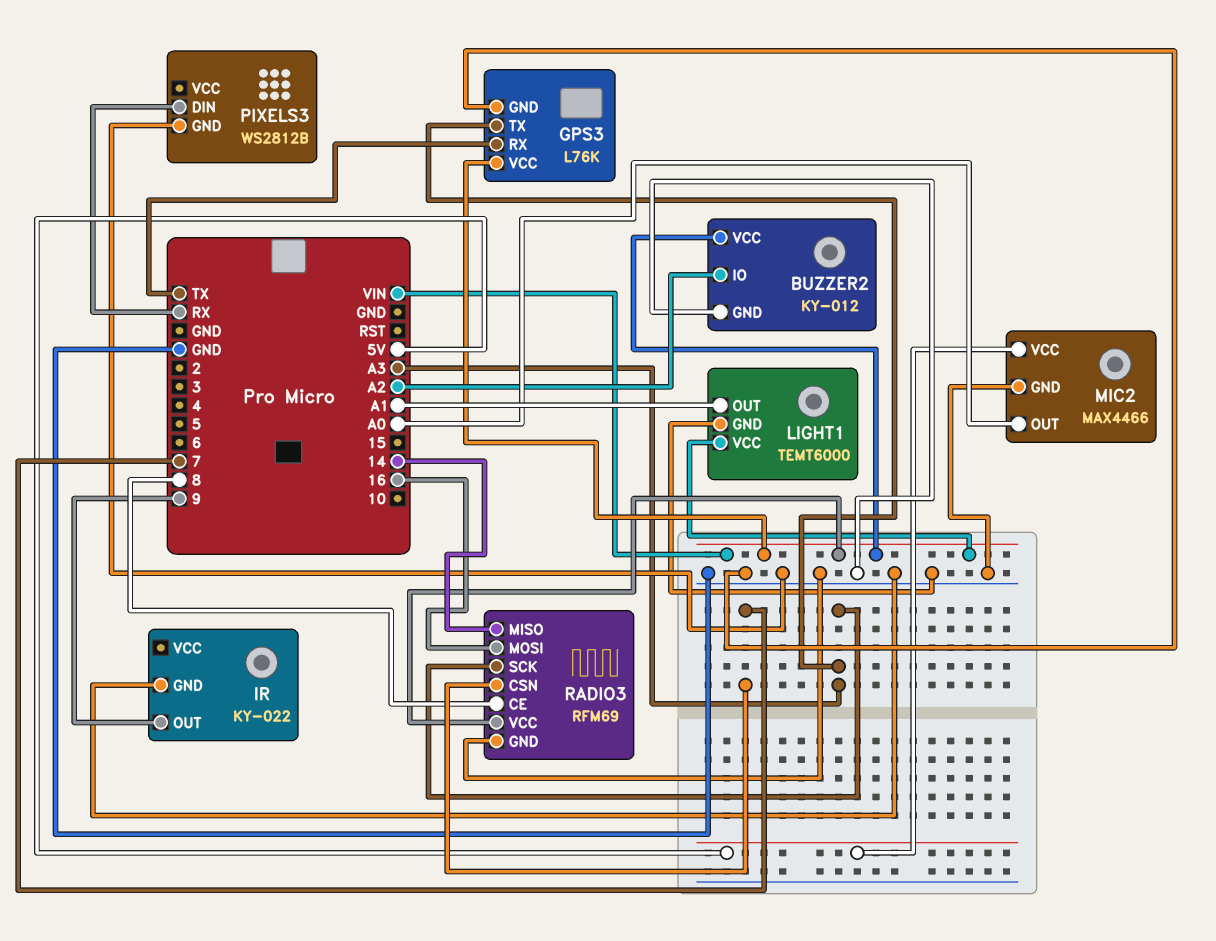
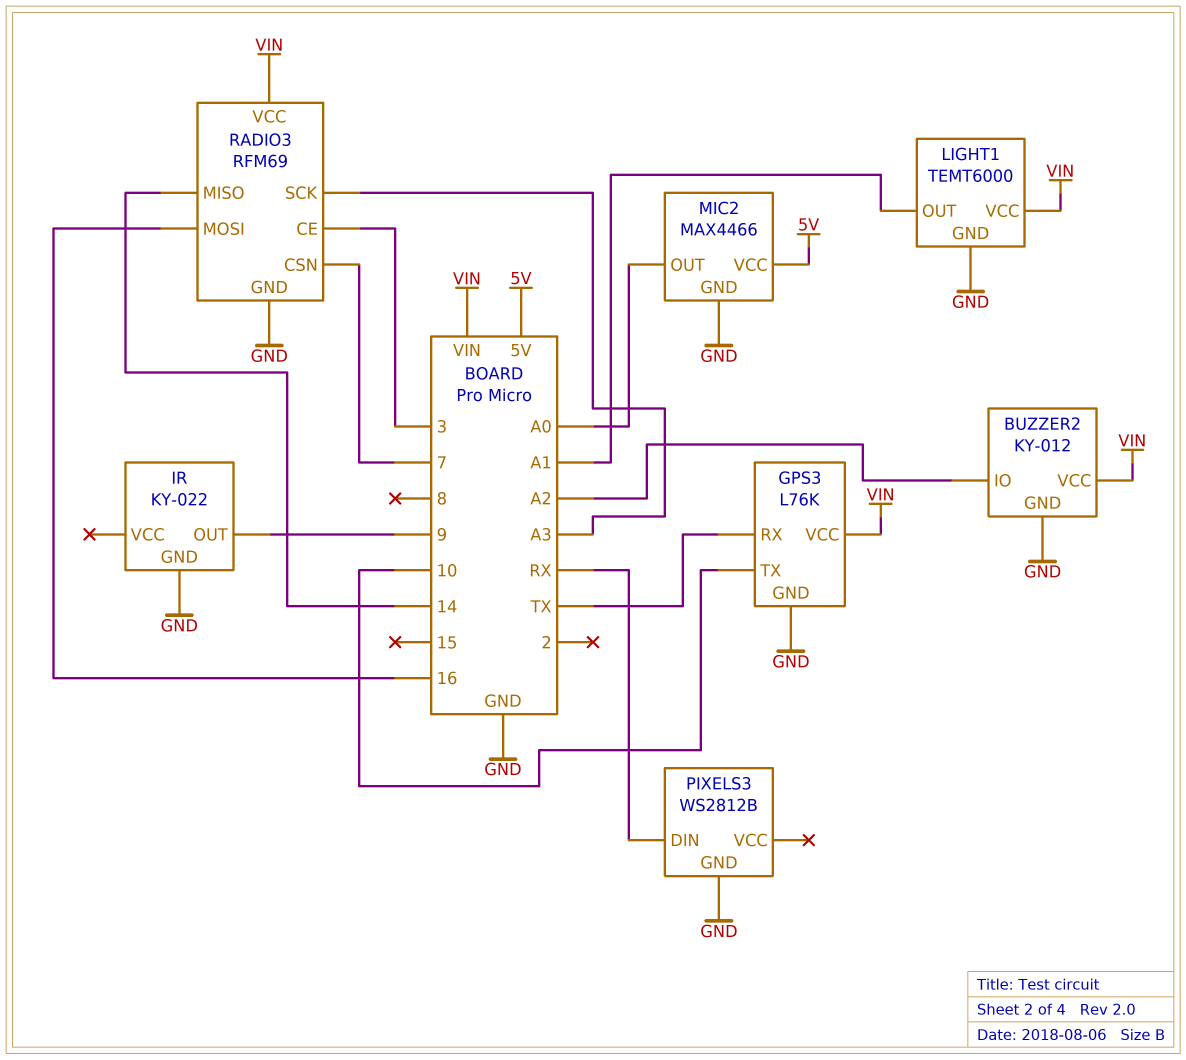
GPS3 pin TX: A3 -> 10
RADIO3 pin CE: 8 -> 3

